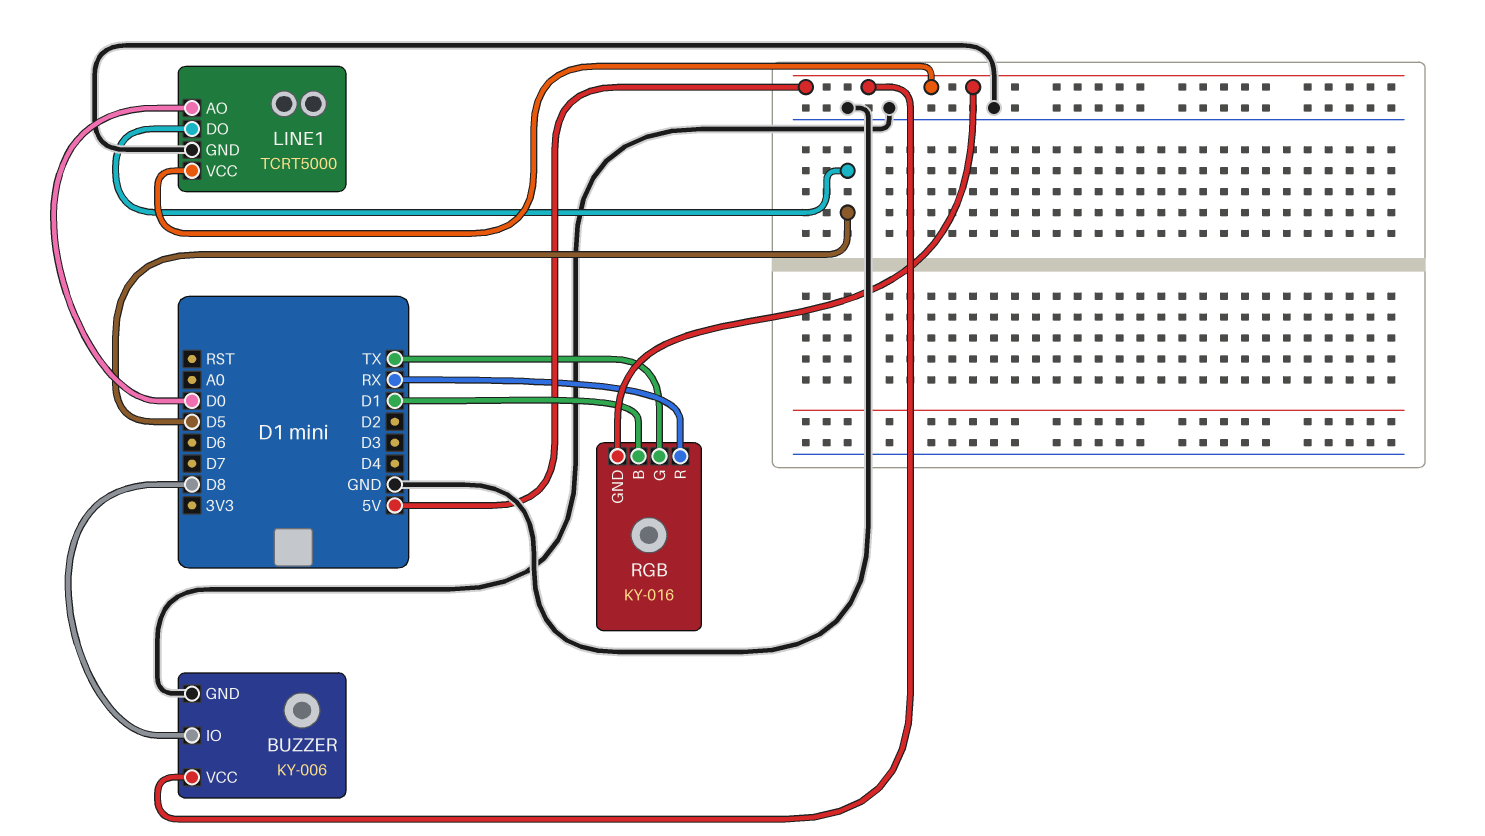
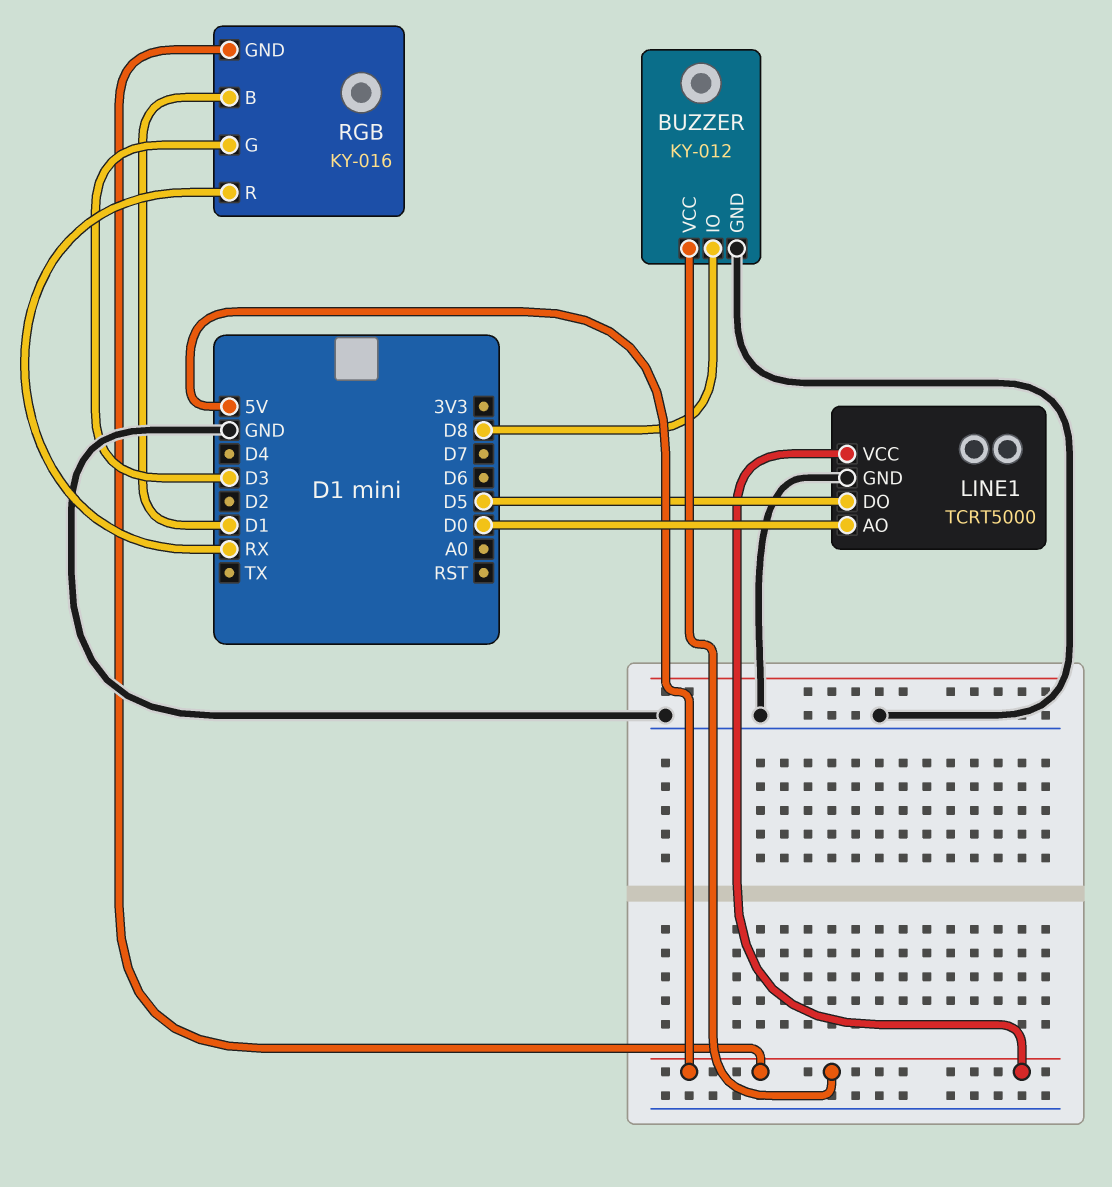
BUZZER: KY-006 -> KY-012
RGB pin G: TX -> D3

